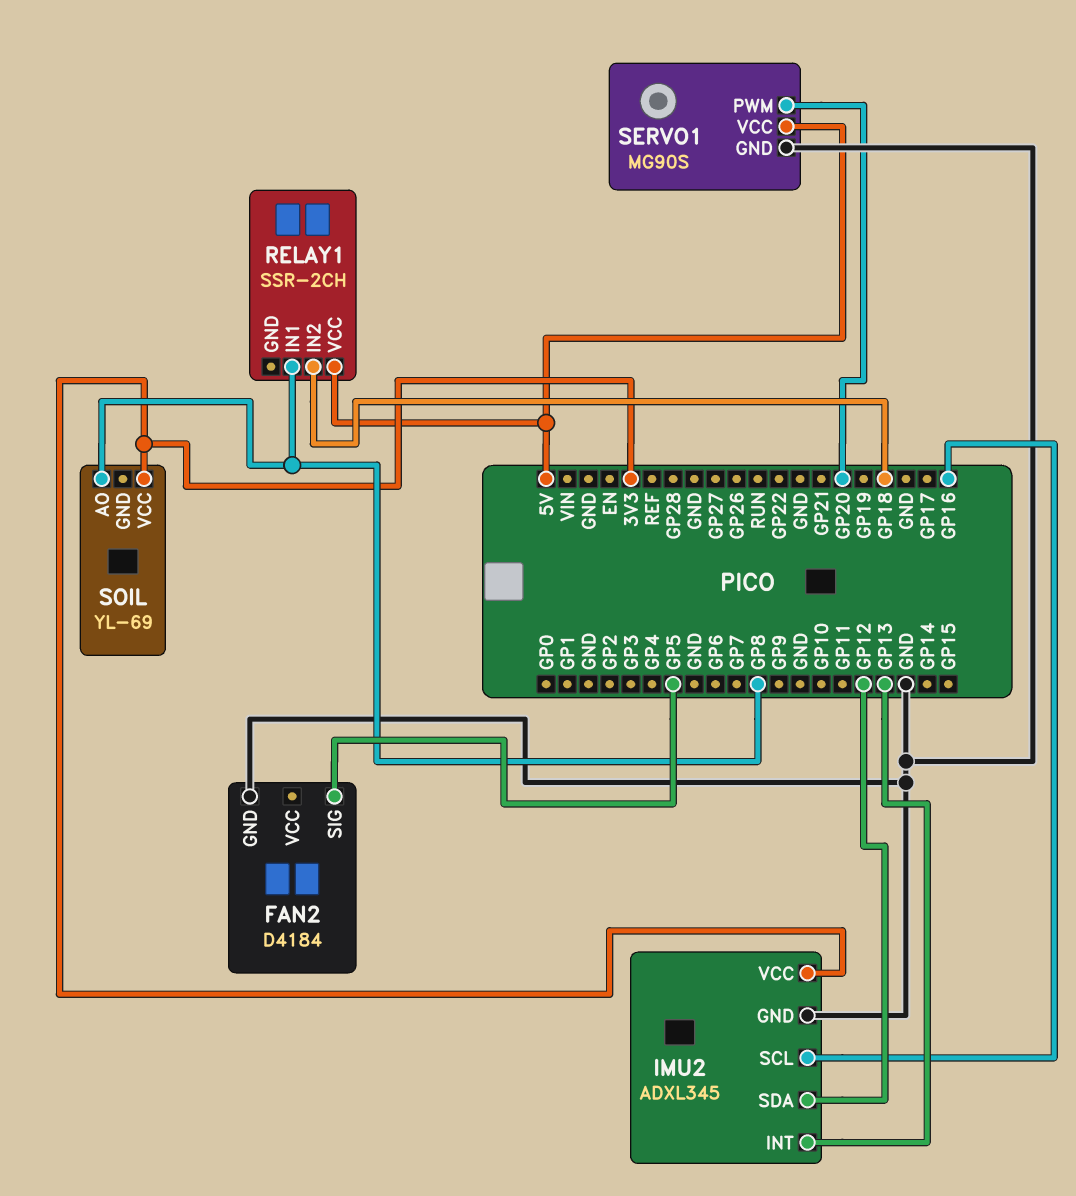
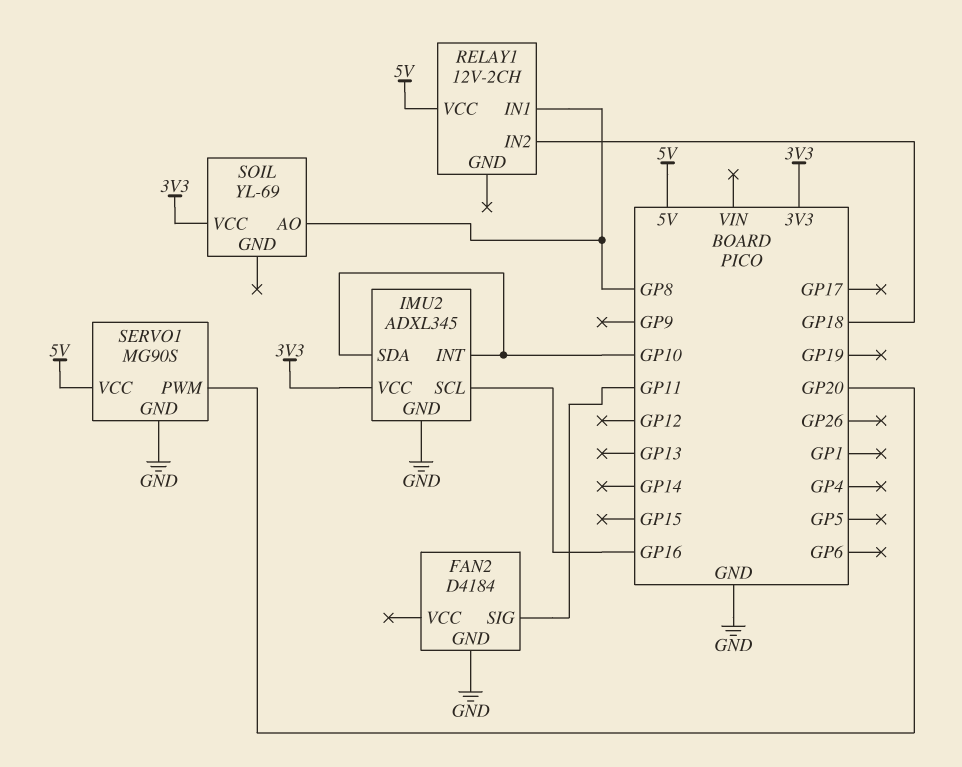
FAN2 pin SIG: GP5 -> GP11
IMU2 pin INT: GP13 -> GP10
IMU2 pin SDA: GP12 -> GP10
RELAY1: SSR-2CH -> 12V-2CH

